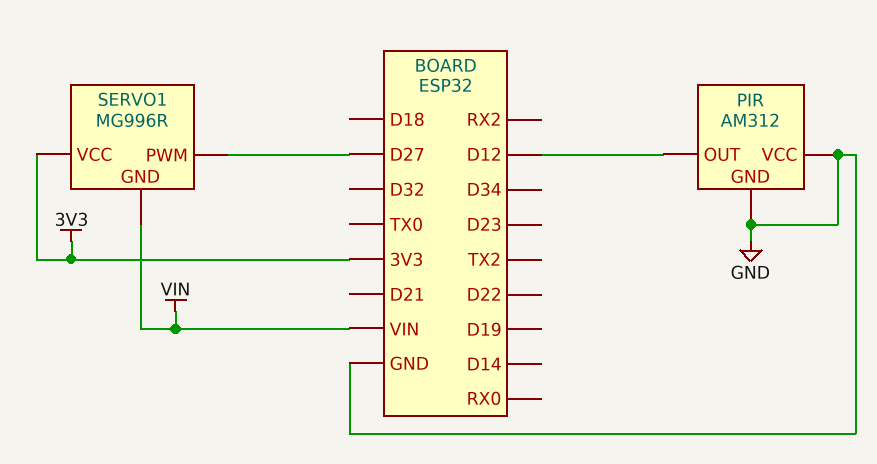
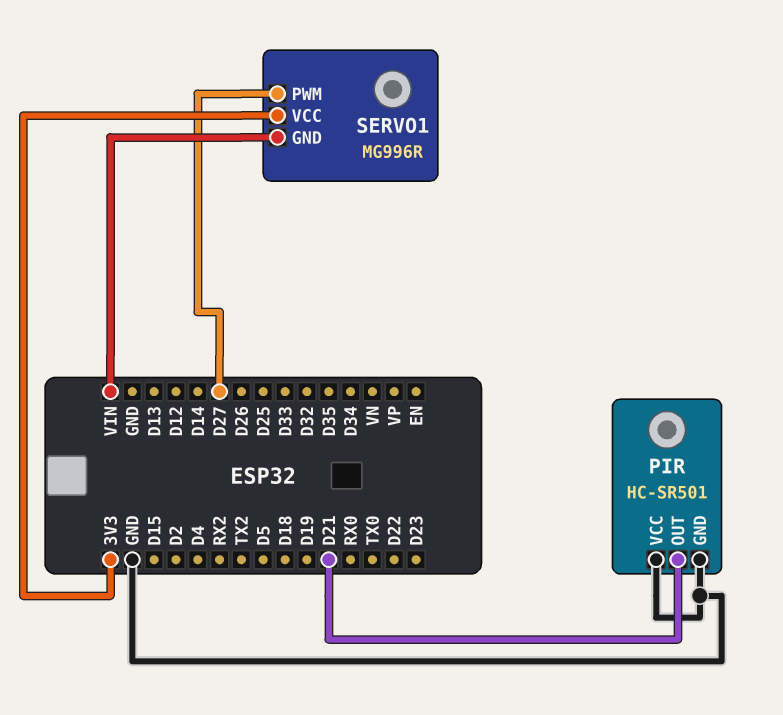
PIR: AM312 -> HC-SR501
PIR pin OUT: D12 -> D21

